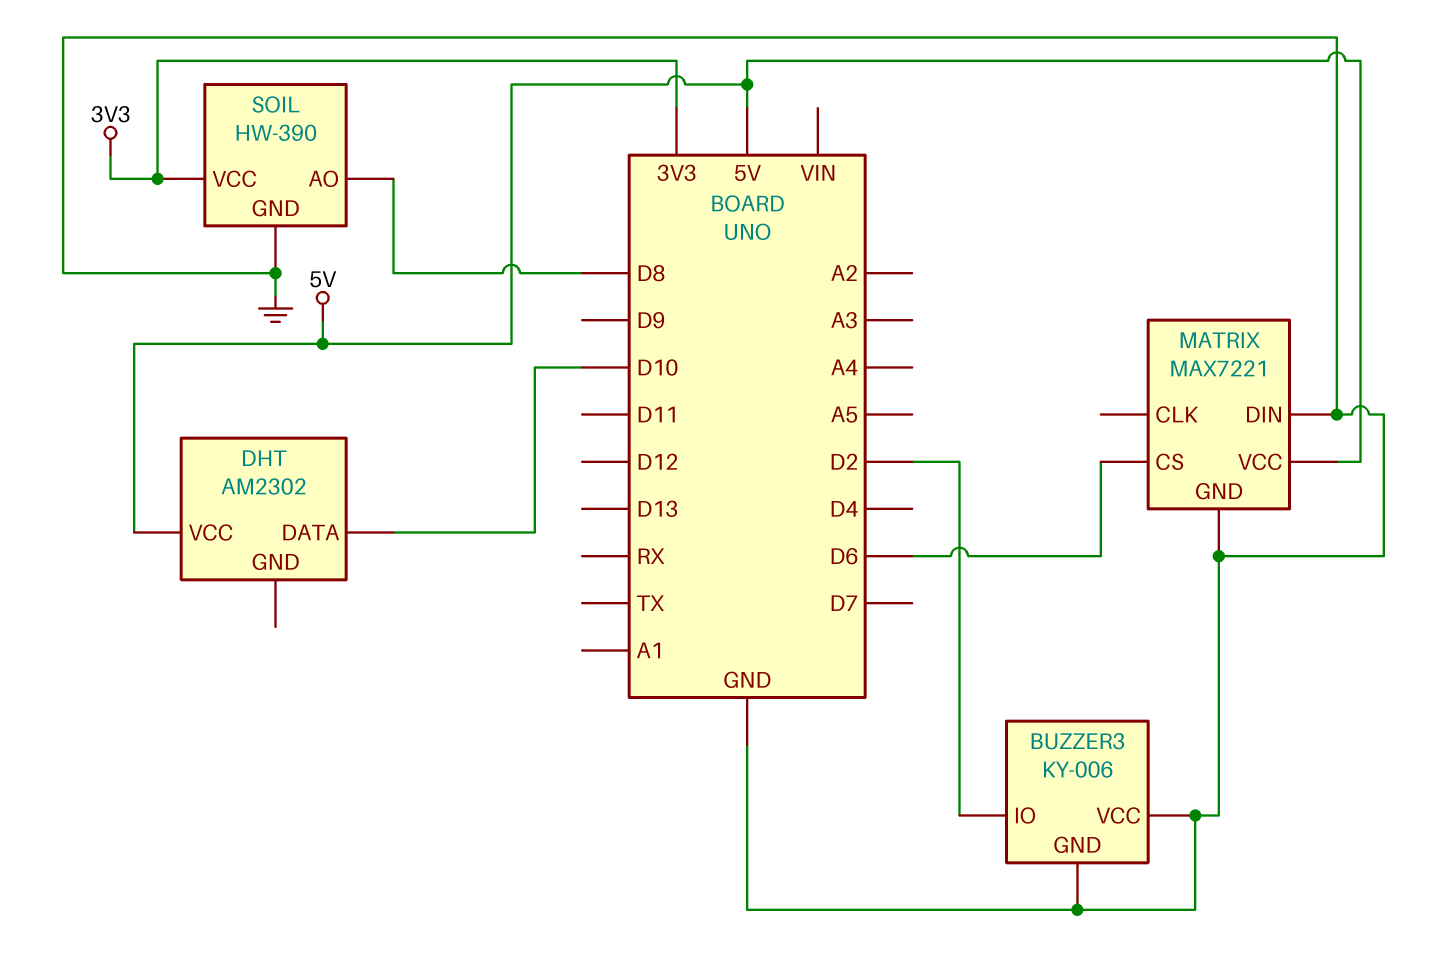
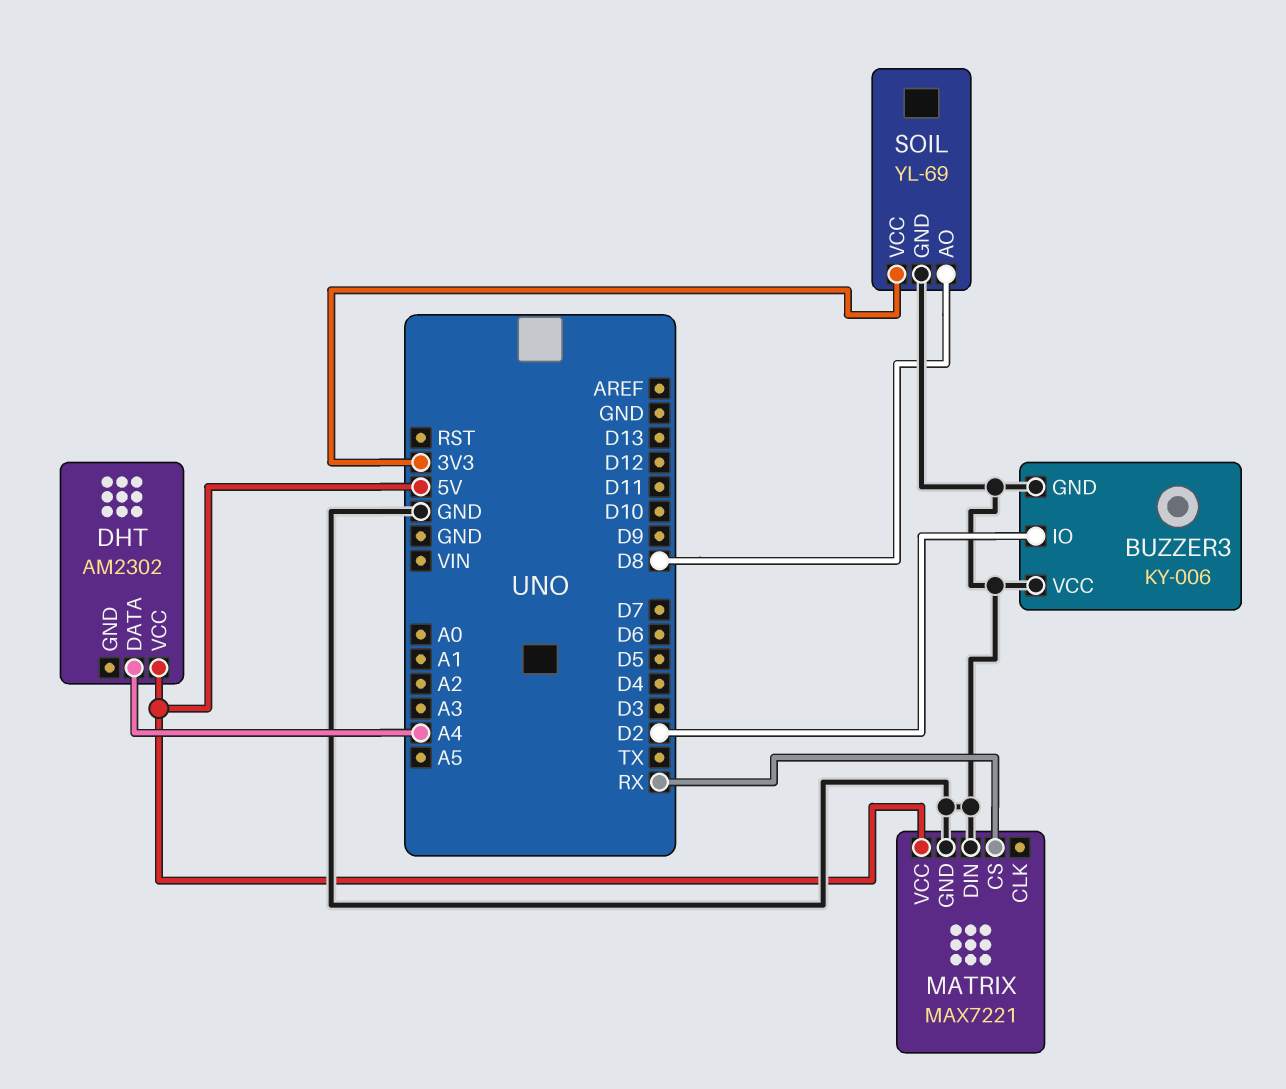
DHT pin DATA: D10 -> A4
MATRIX pin CS: D6 -> RX
SOIL: HW-390 -> YL-69

